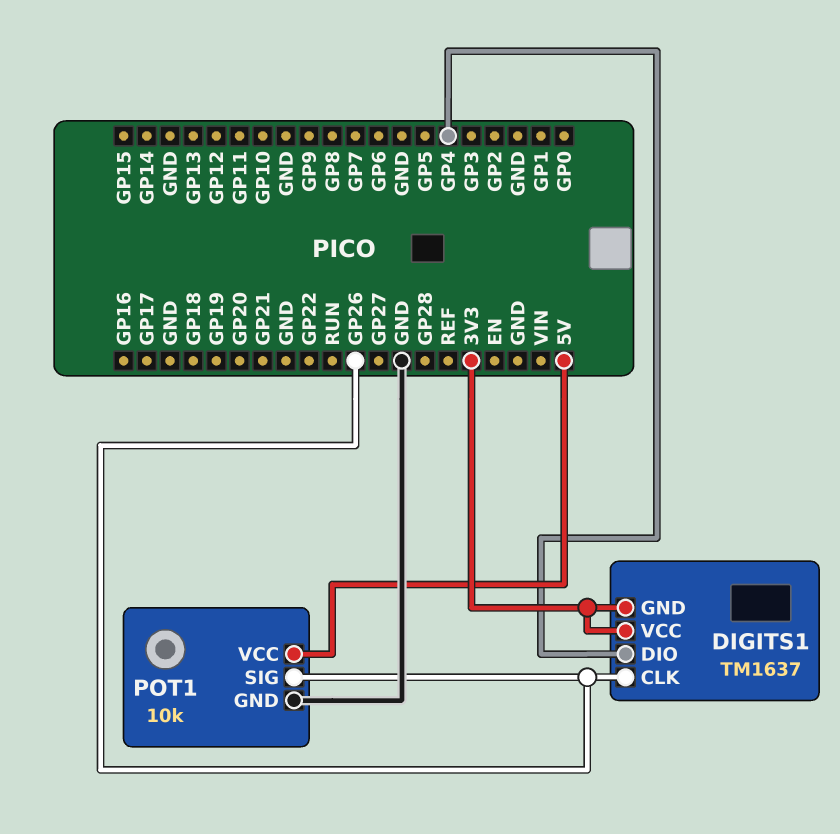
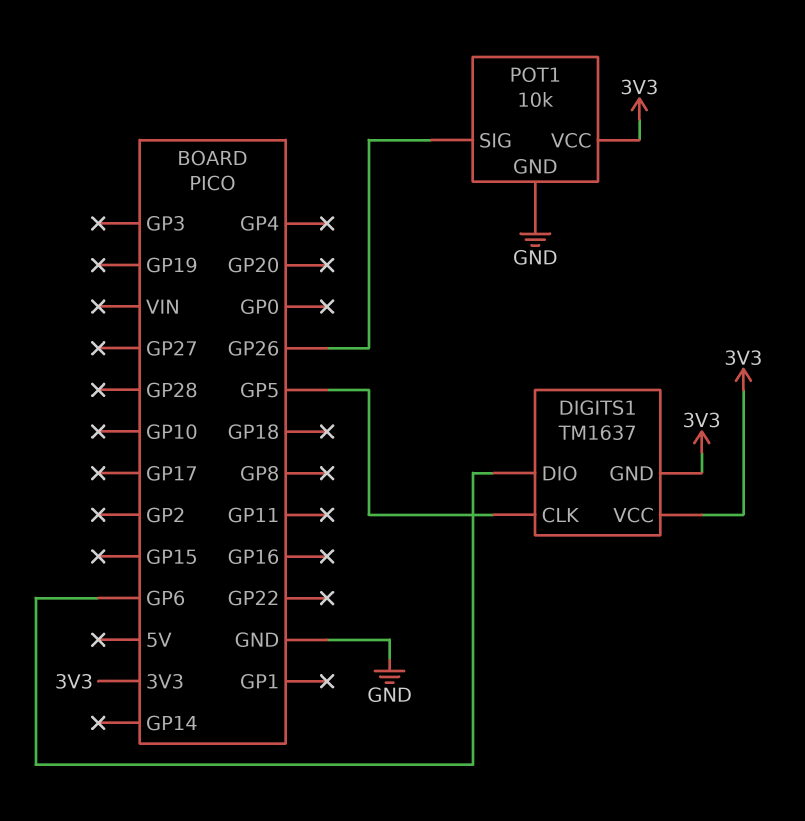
DIGITS1 pin CLK: GP26 -> GP5
DIGITS1 pin DIO: GP4 -> GP6
POT1 pin VCC: 5V -> 3V3

